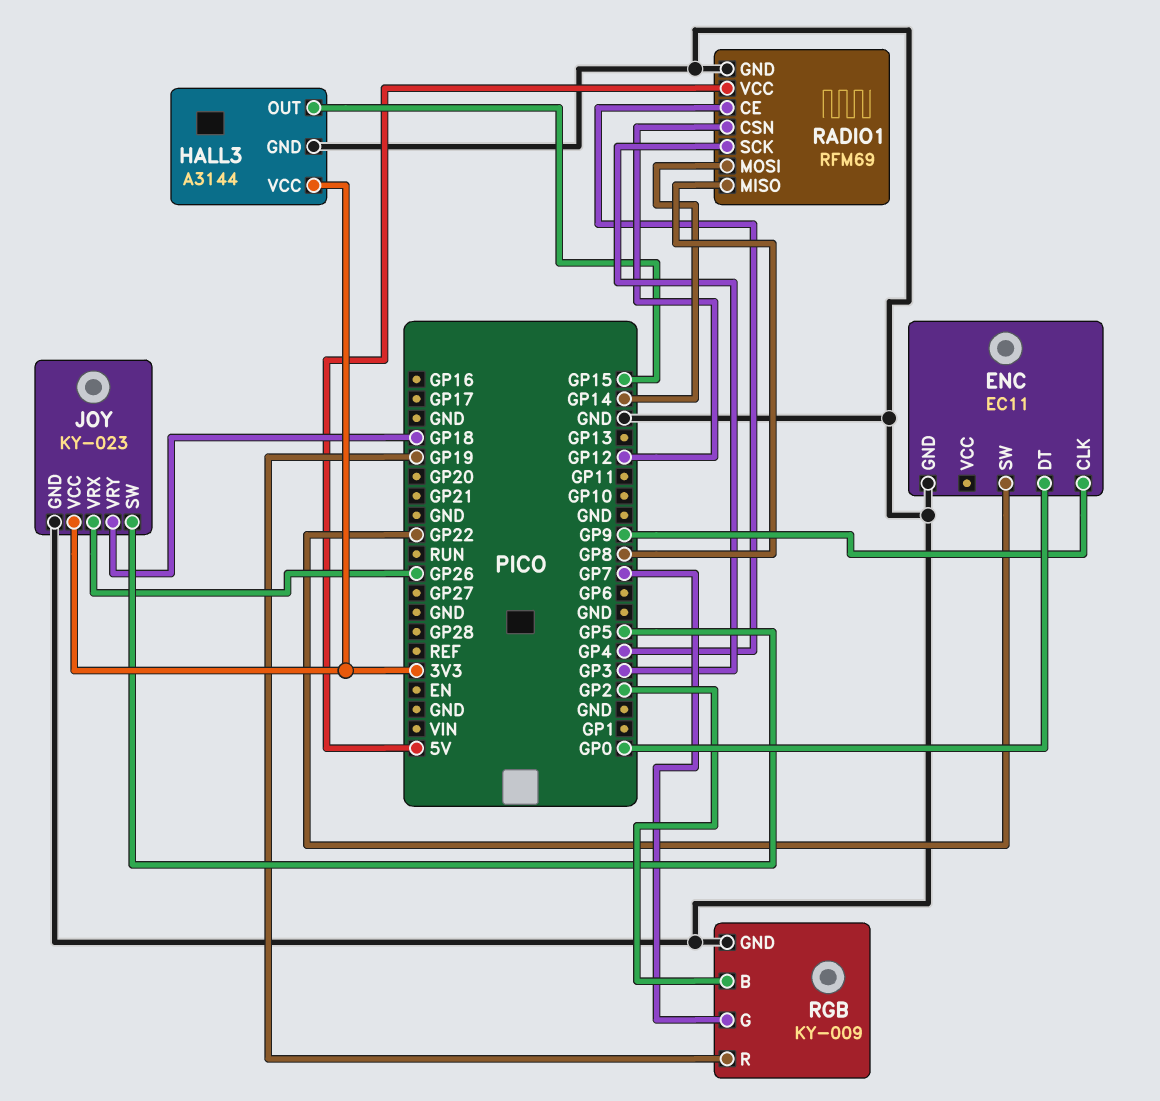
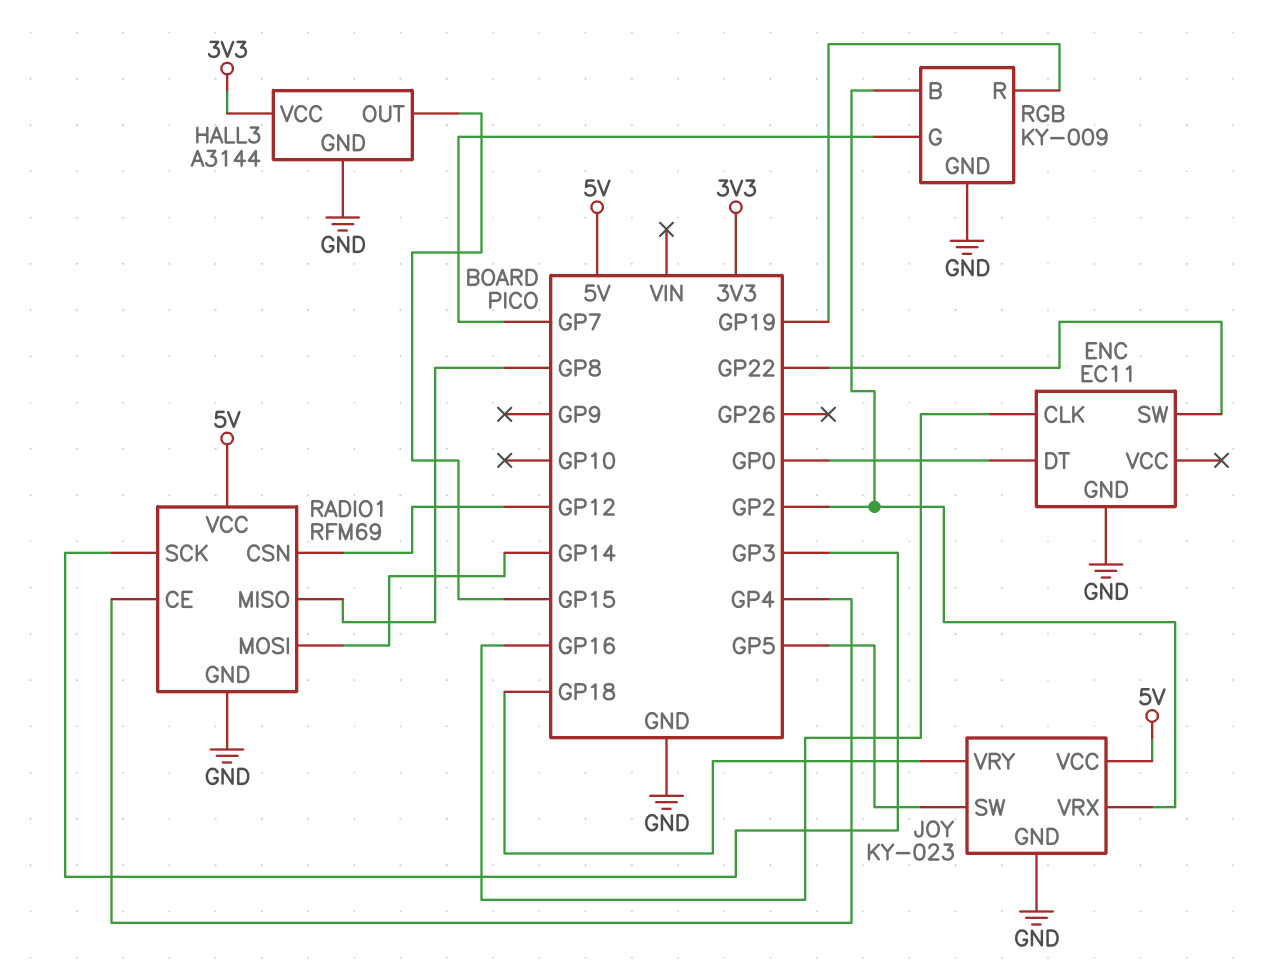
ENC pin CLK: GP9 -> GP16
JOY pin VCC: 3V3 -> 5V
JOY pin VRX: GP26 -> GP2

